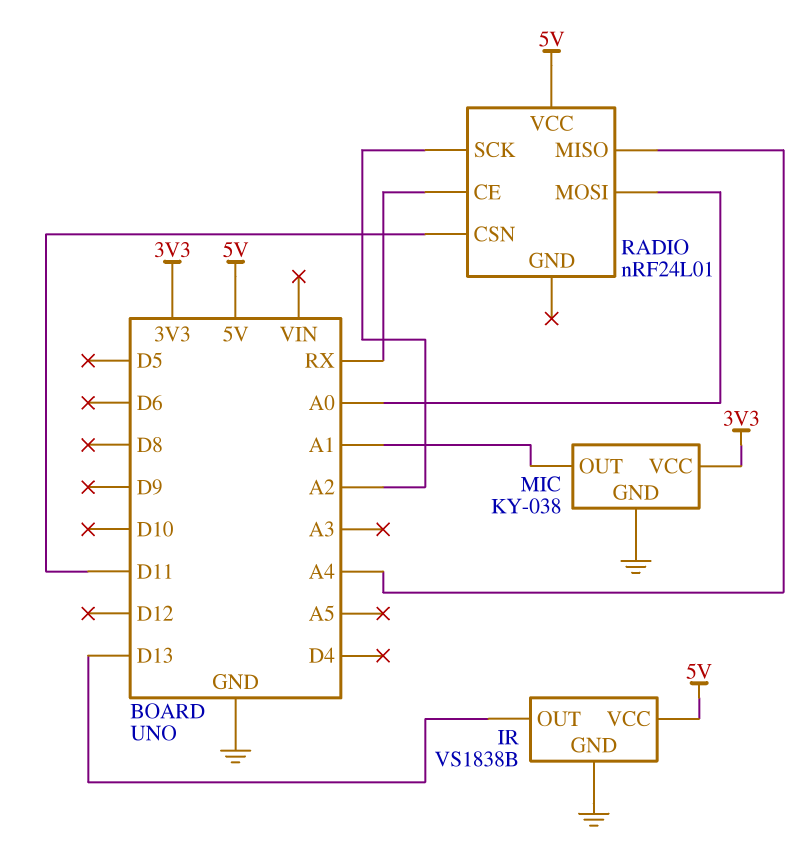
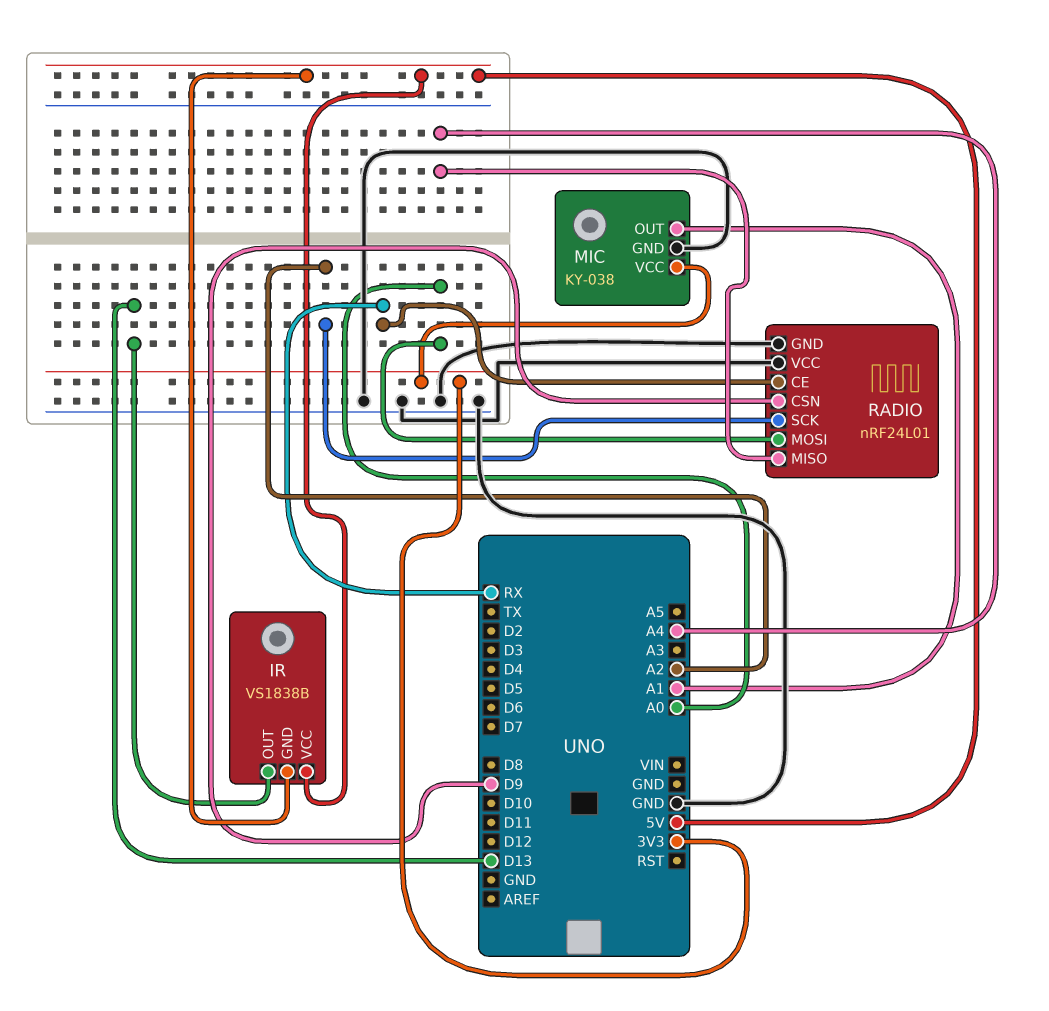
IR pin GND: GND -> 5V
RADIO pin CSN: D11 -> D9
RADIO pin GND: none -> GND
RADIO pin VCC: 5V -> GND

